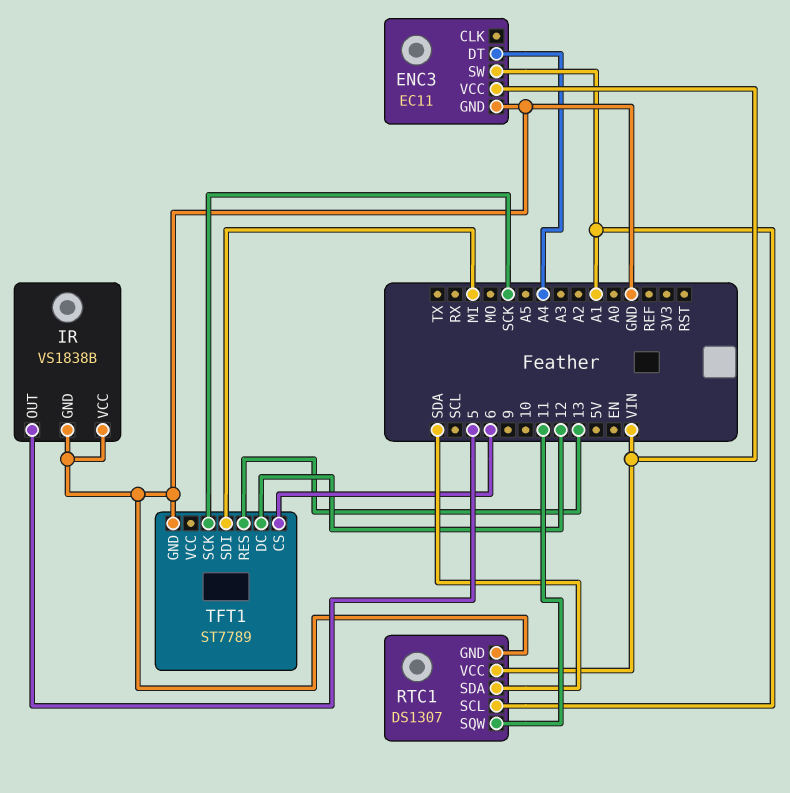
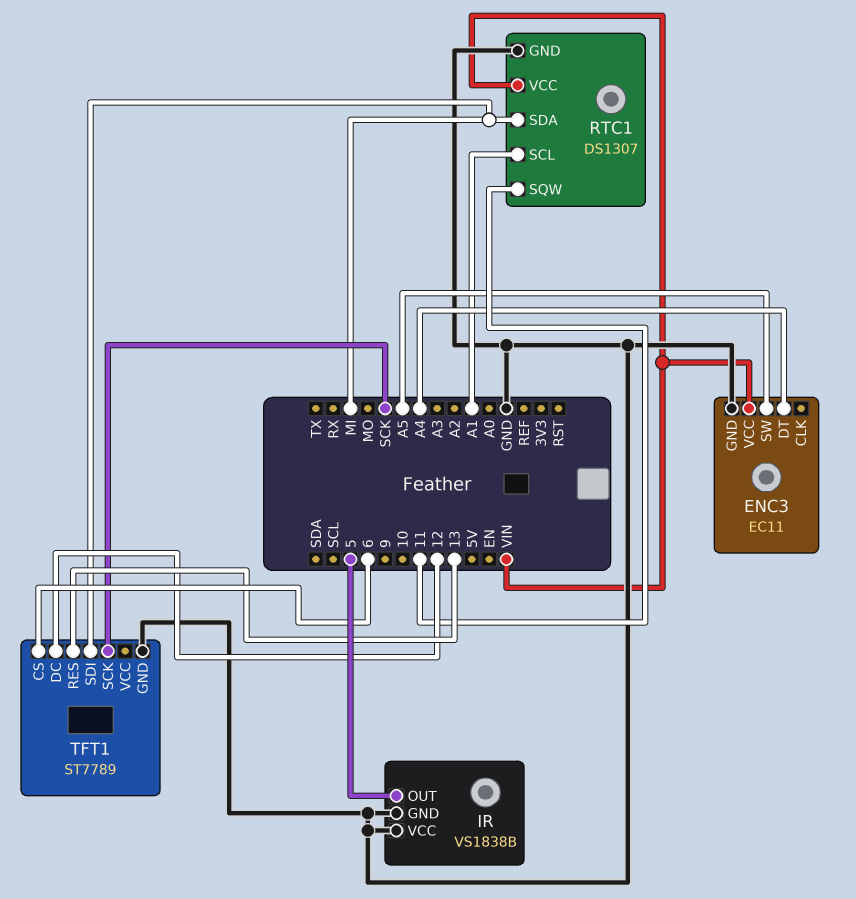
ENC3 pin SW: A1 -> A5
RTC1 pin SDA: SDA -> MI

